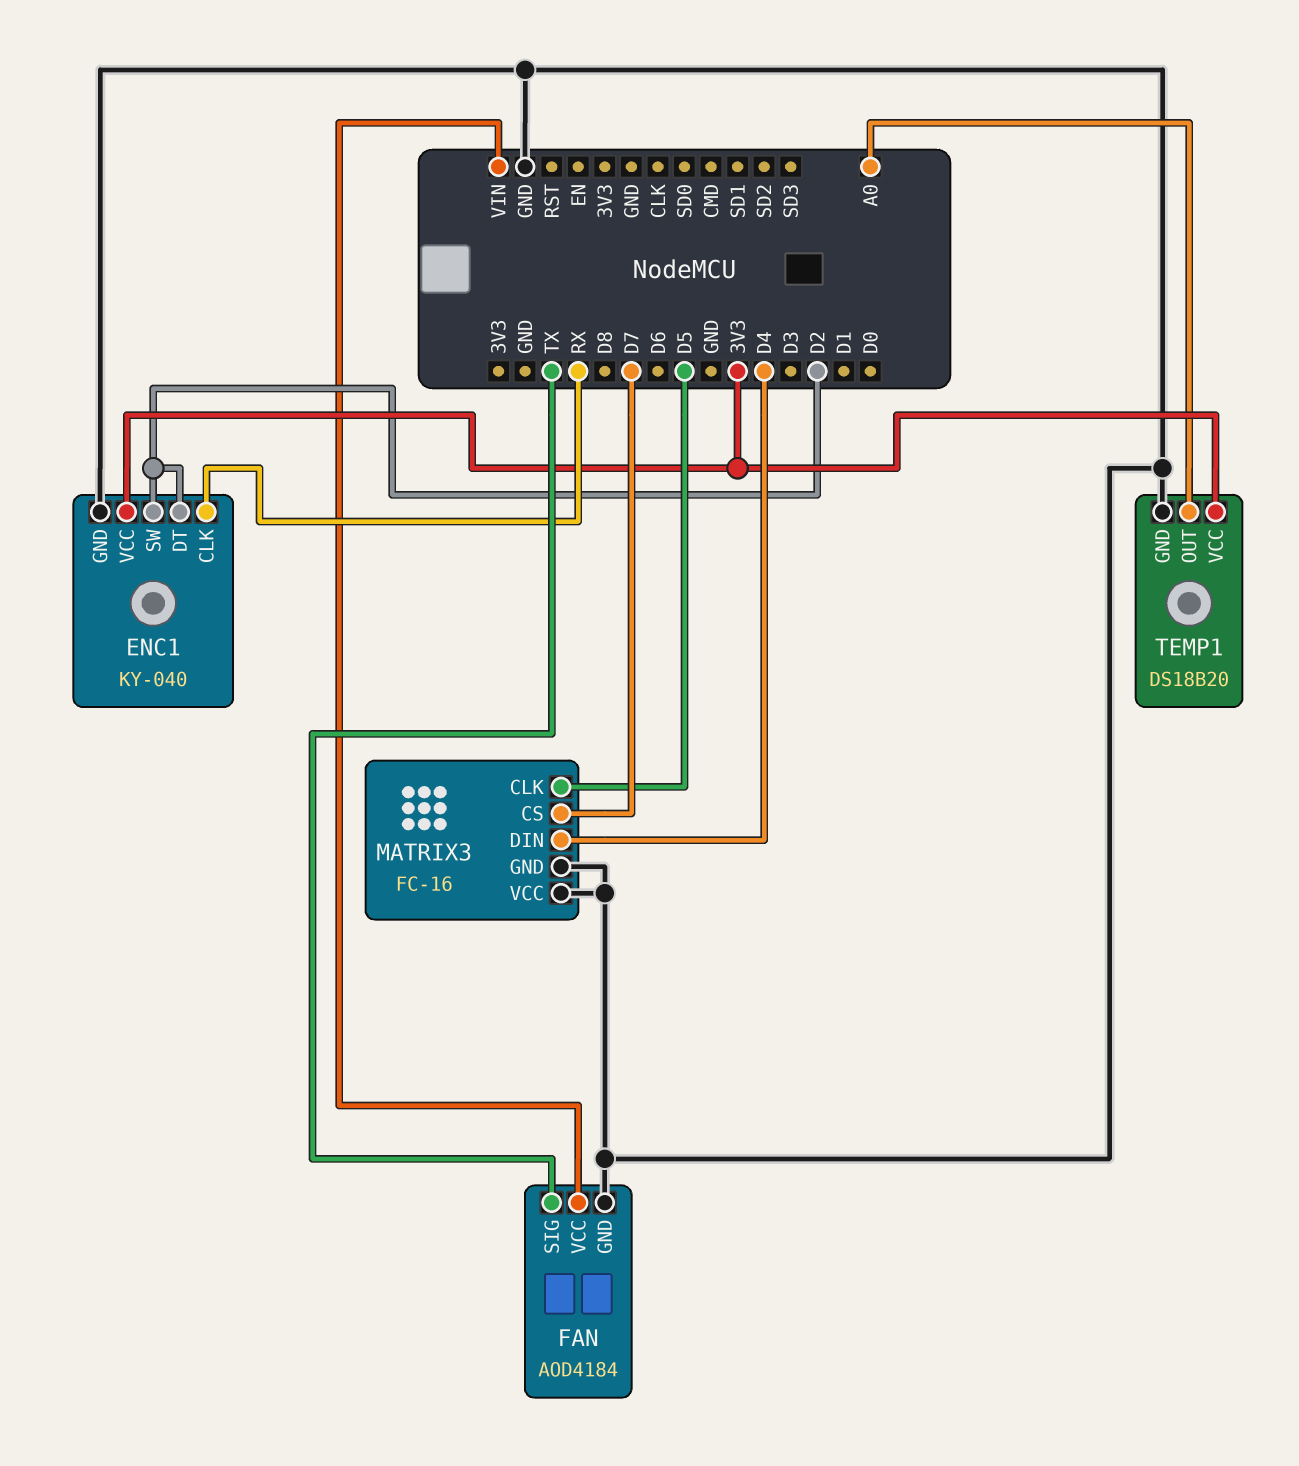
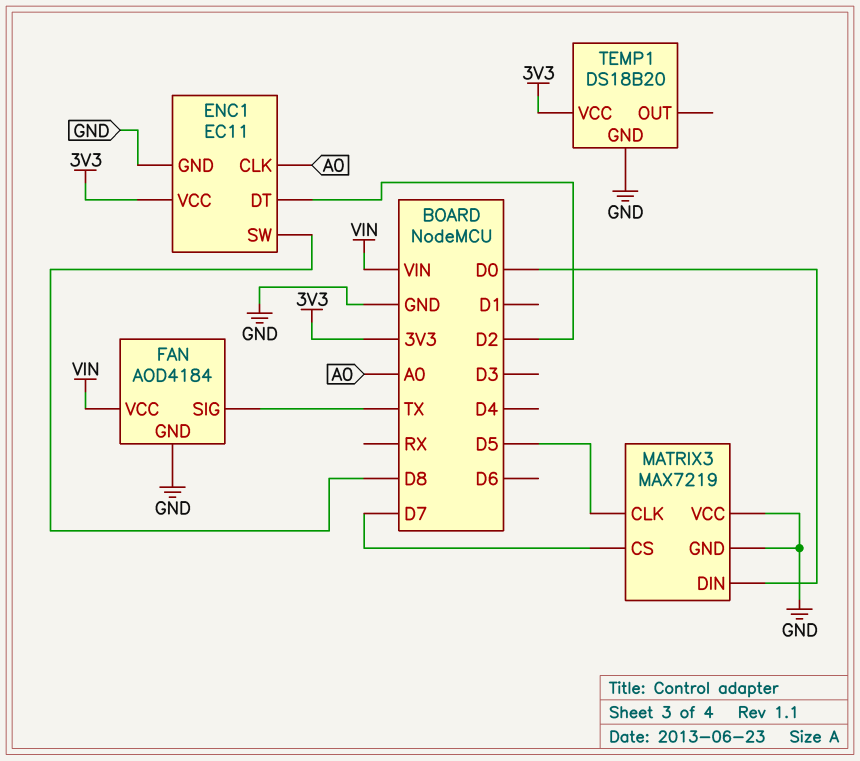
ENC1: KY-040 -> EC11
ENC1 pin CLK: RX -> A0
ENC1 pin SW: D2 -> D8
MATRIX3: FC-16 -> MAX7219
MATRIX3 pin DIN: D4 -> D0
TEMP1 pin OUT: A0 -> none

